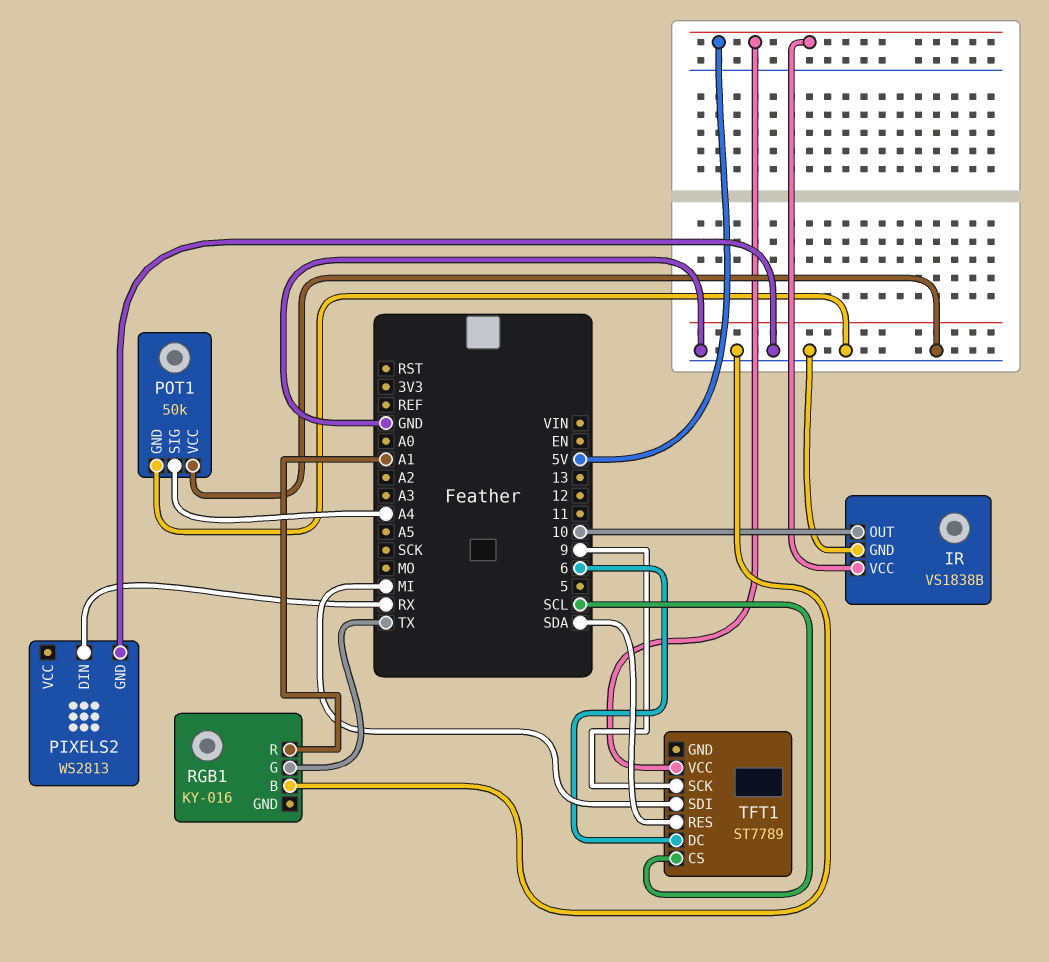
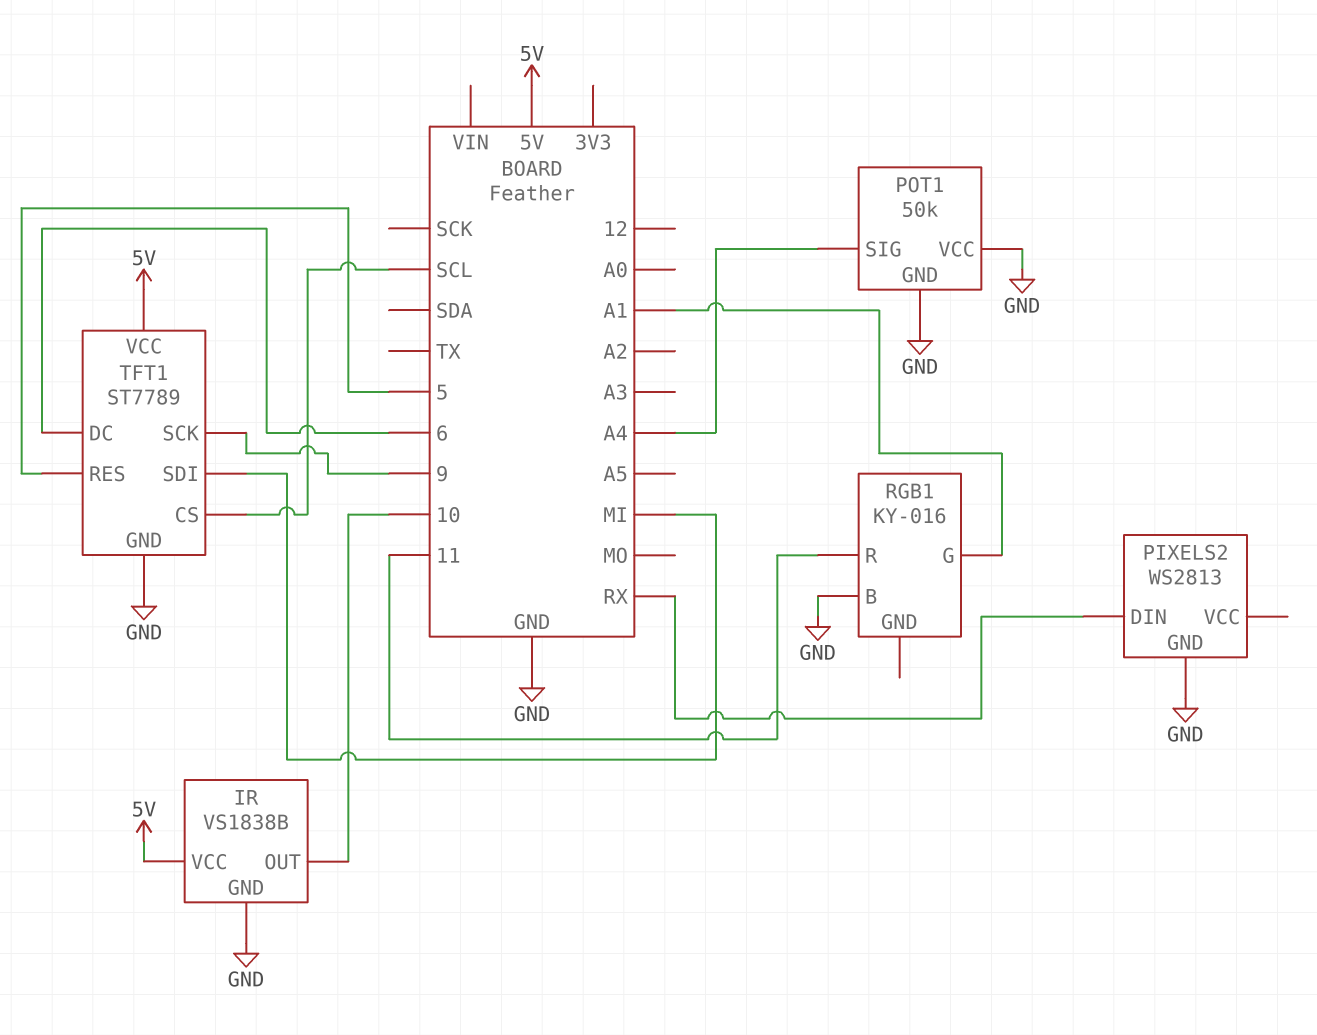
RGB1 pin G: TX -> A1
RGB1 pin R: A1 -> 11
TFT1 pin GND: none -> GND
TFT1 pin RES: SDA -> 5

